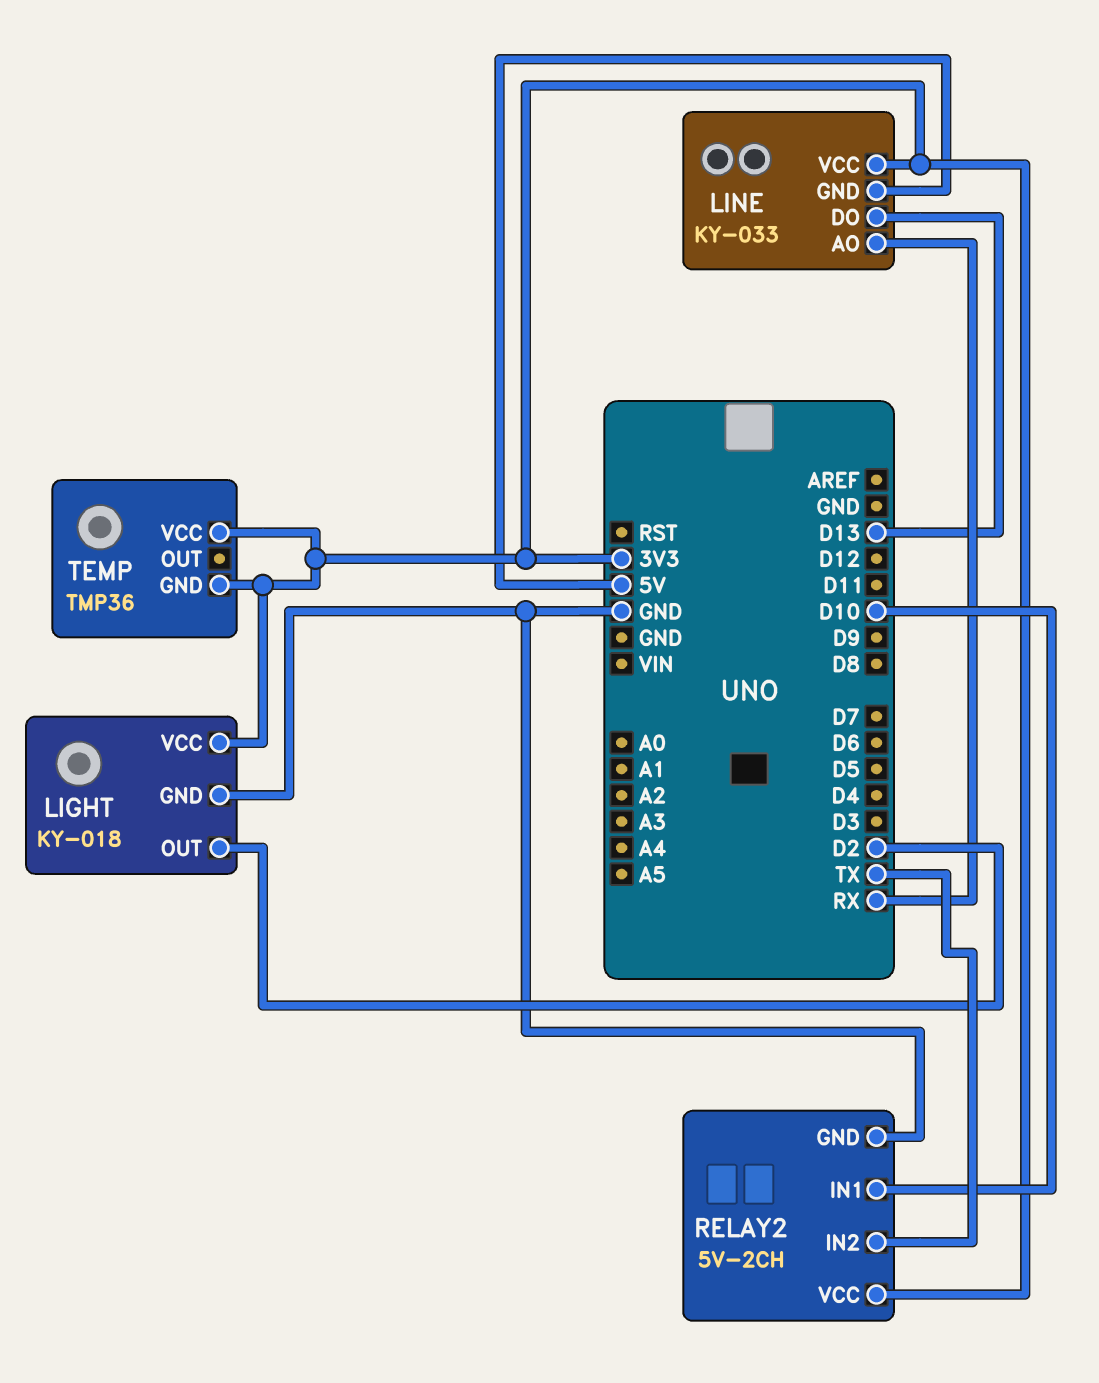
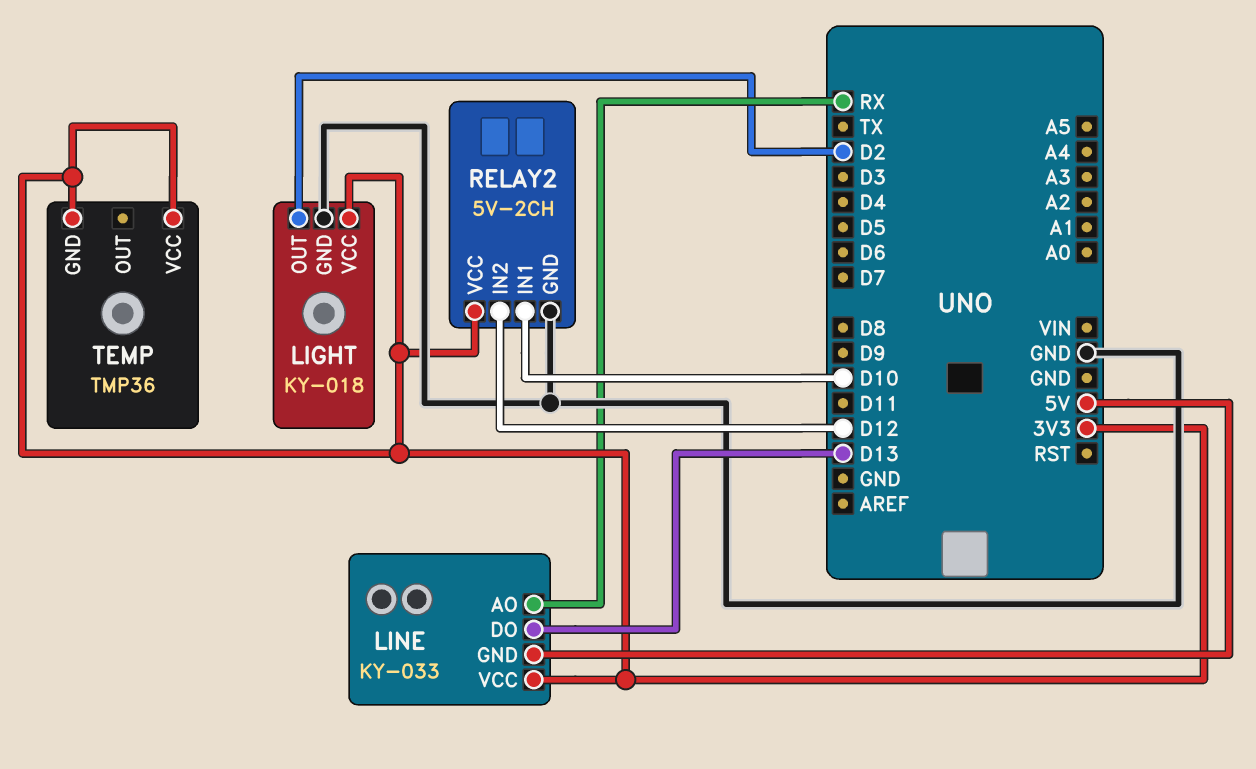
RELAY2 pin IN2: TX -> D12

